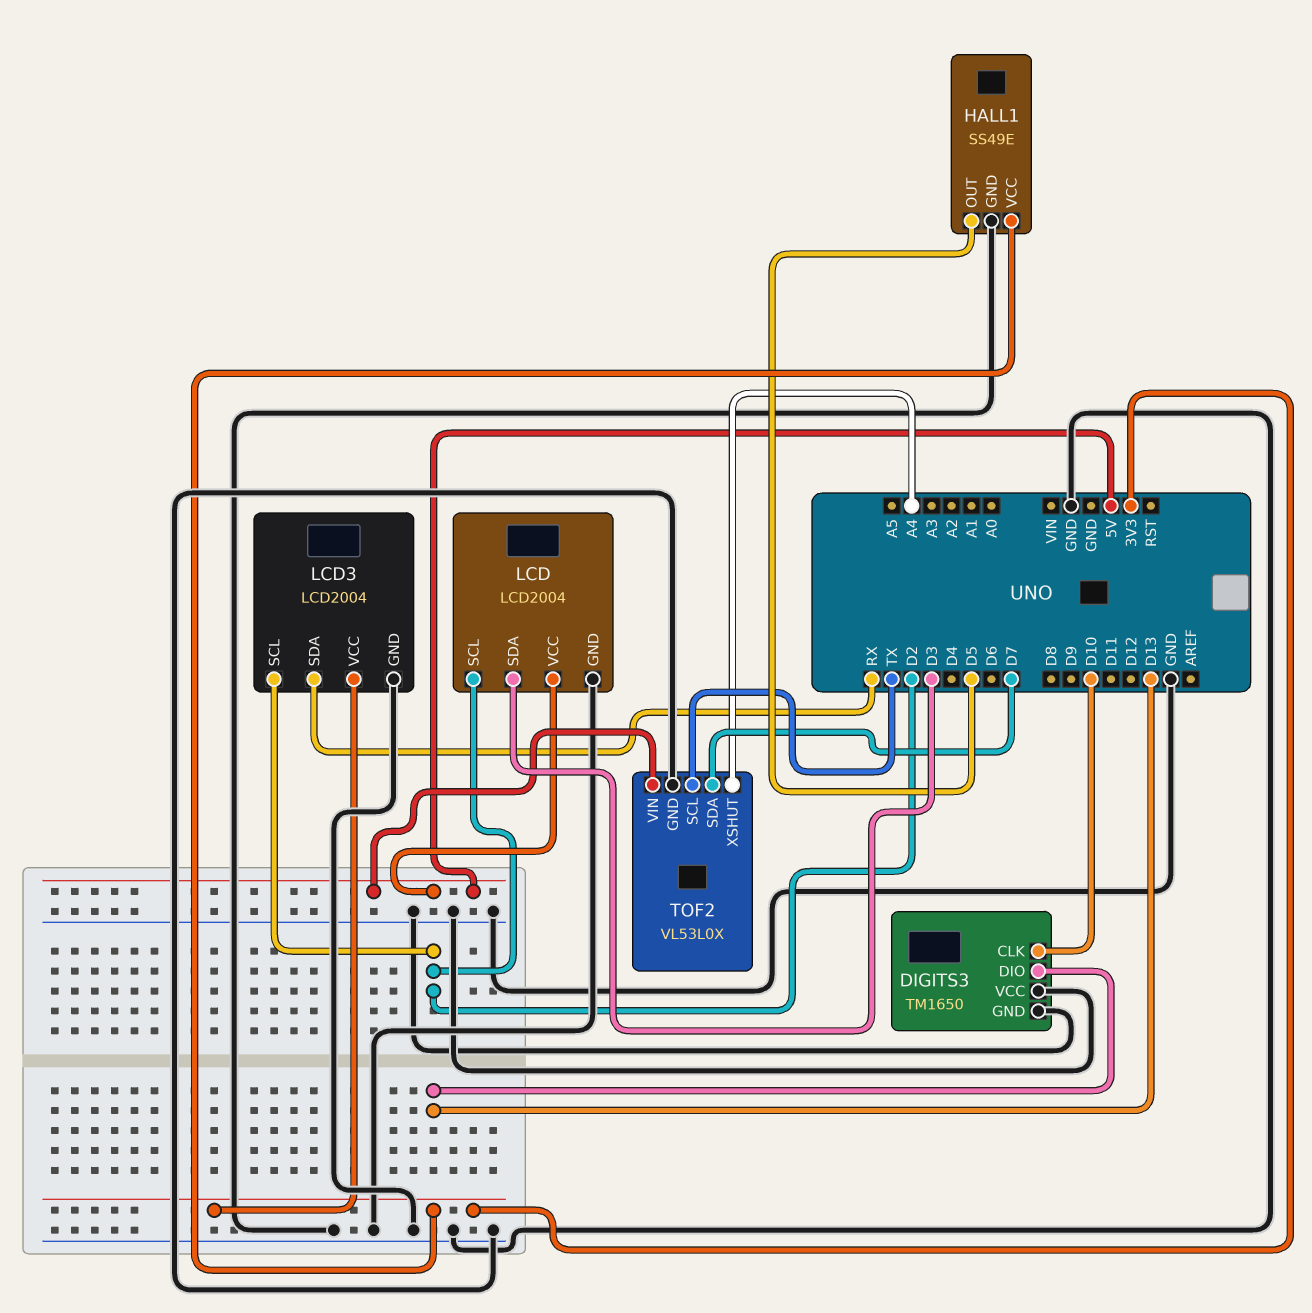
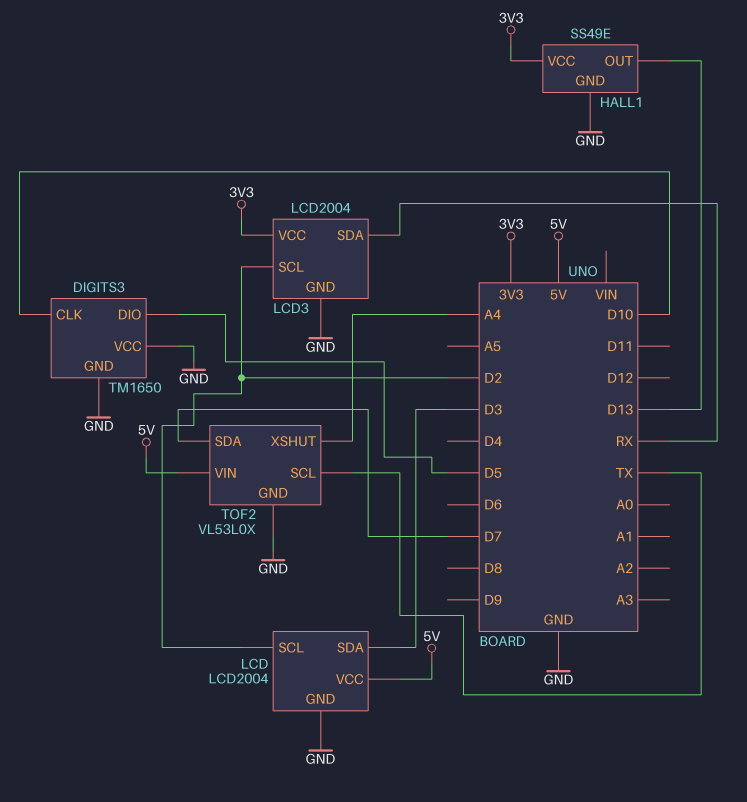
DIGITS3 pin DIO: D13 -> D5
HALL1 pin OUT: D5 -> D13

